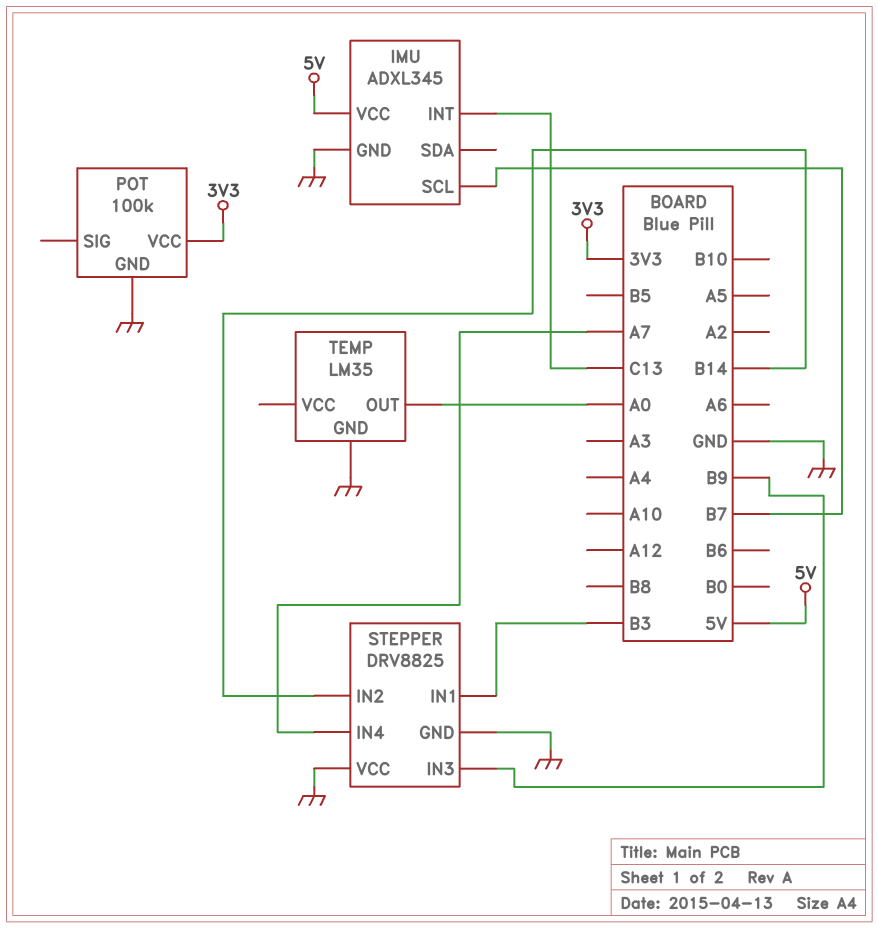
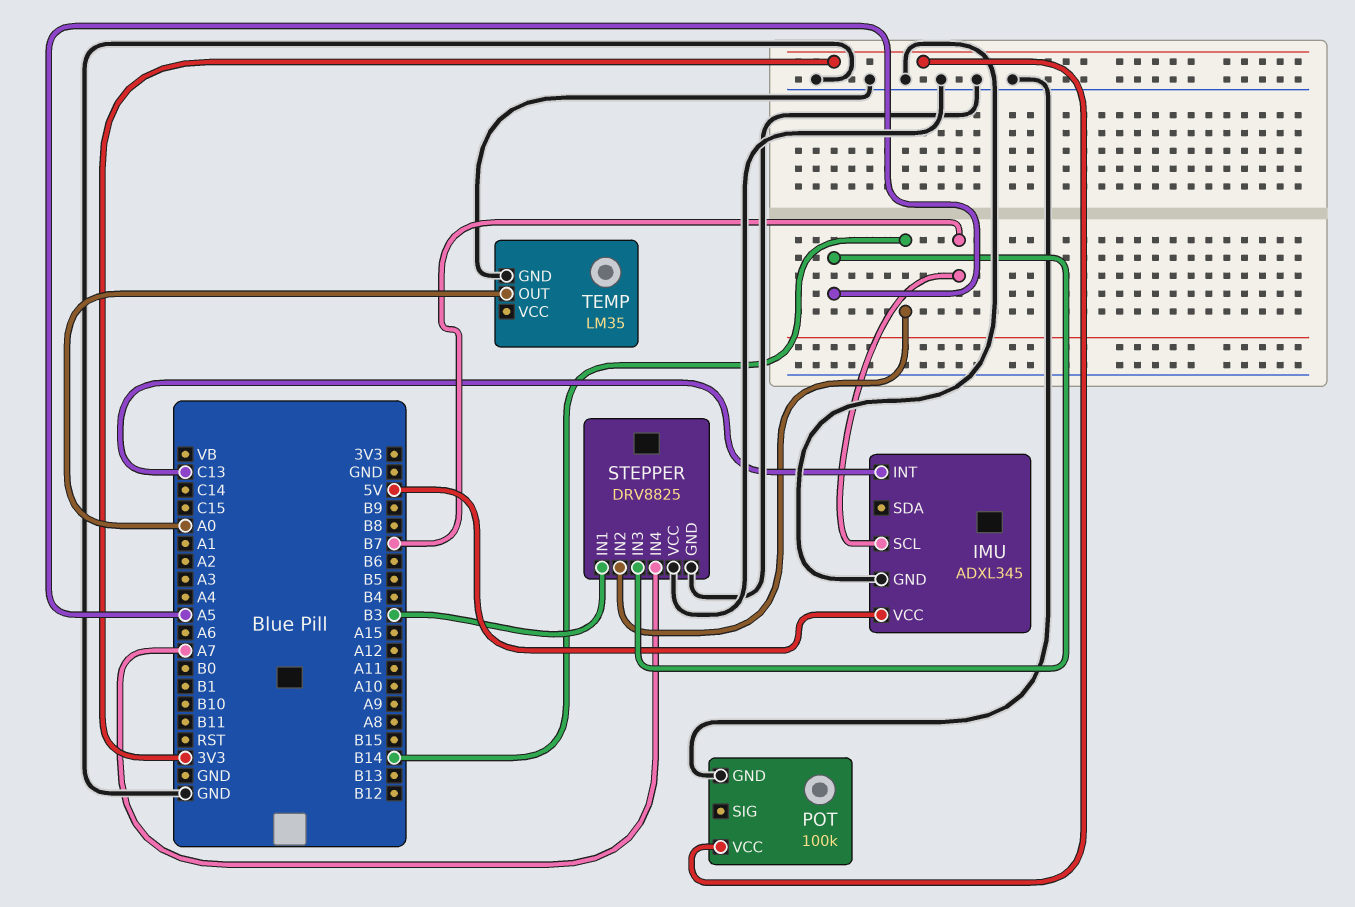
STEPPER pin IN3: B9 -> A5

